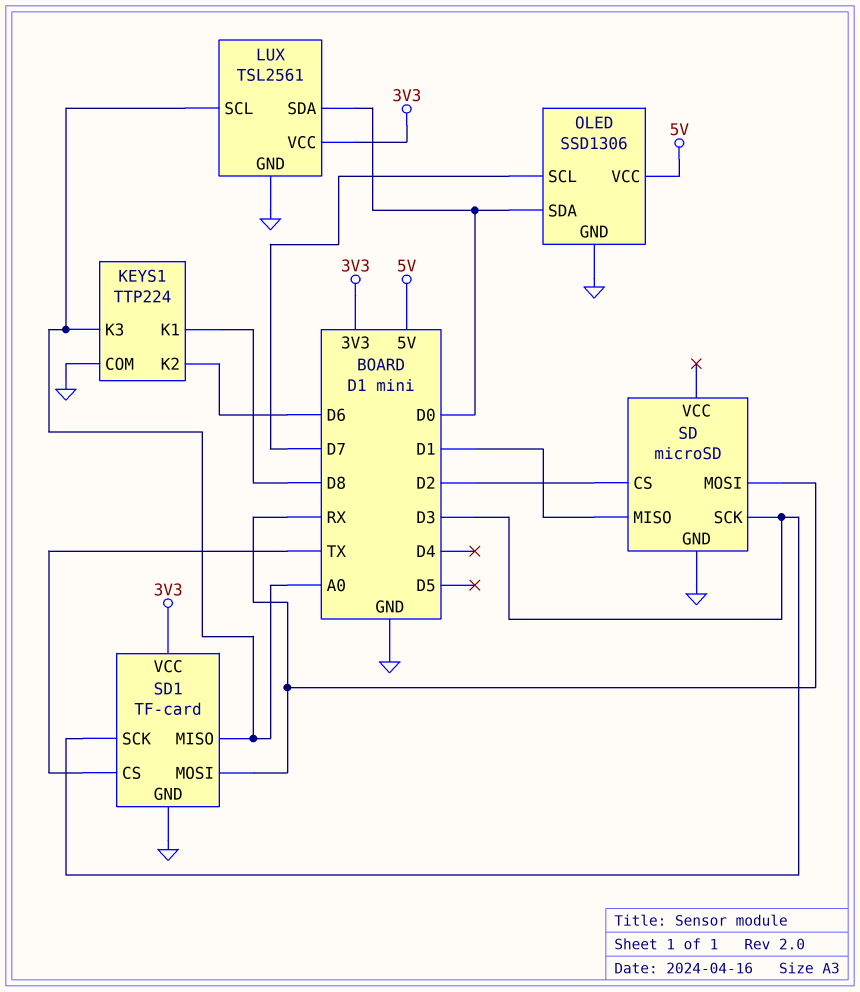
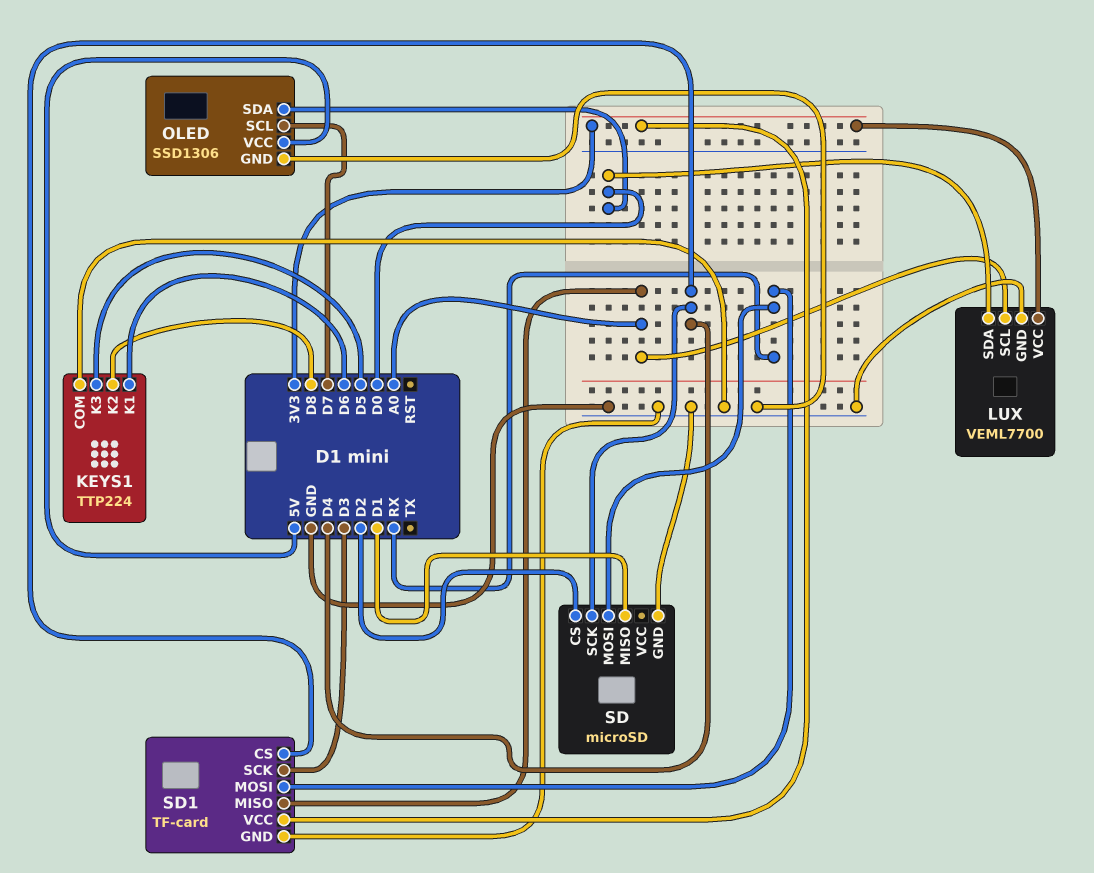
KEYS1 pin K1: D8 -> D6
KEYS1 pin K2: D6 -> D8
KEYS1 pin K3: A0 -> D5
LUX: TSL2561 -> VEML7700
SD pin SCK: D3 -> D4
SD1 pin CS: TX -> D4

